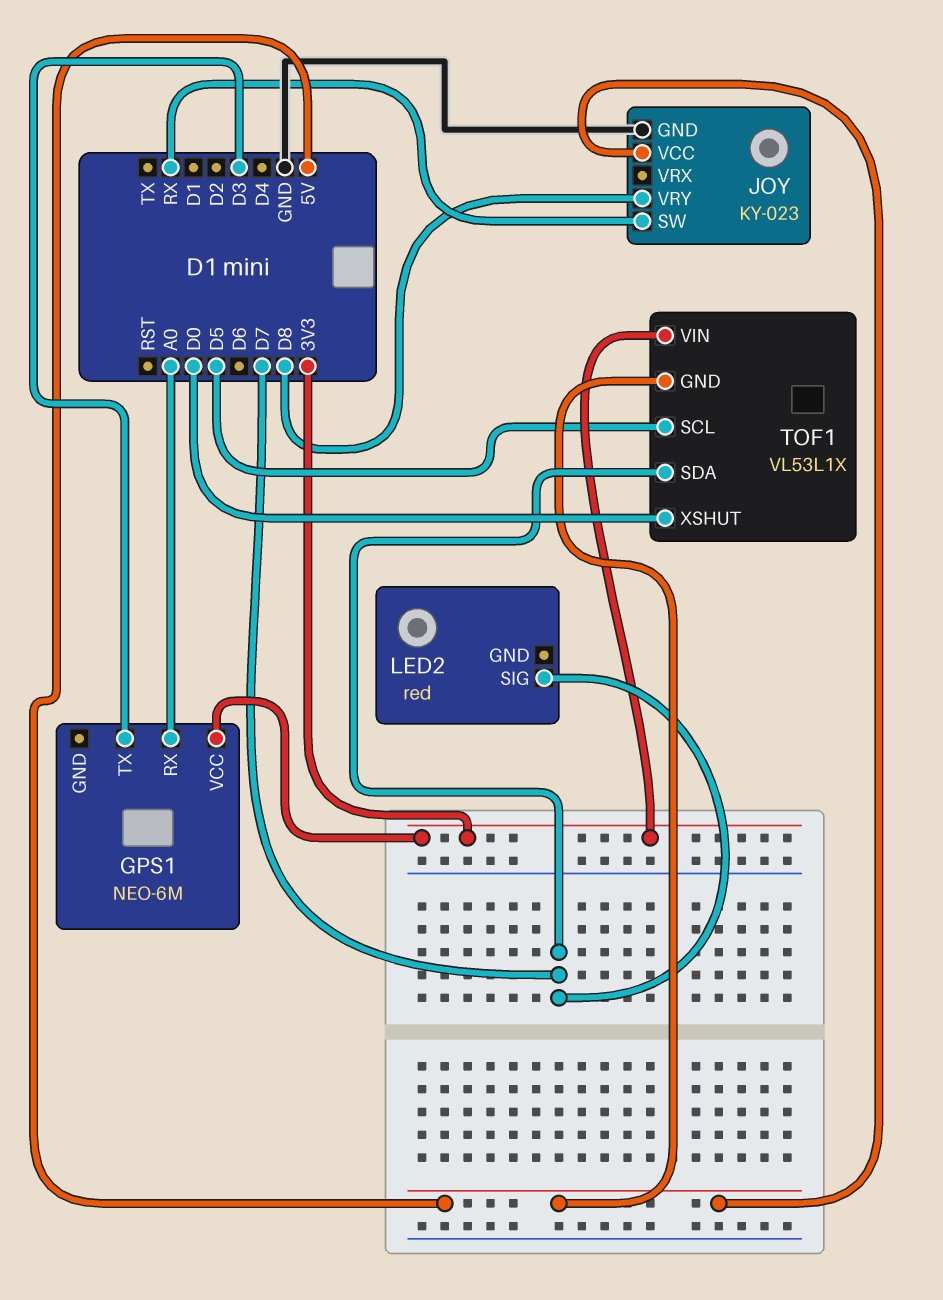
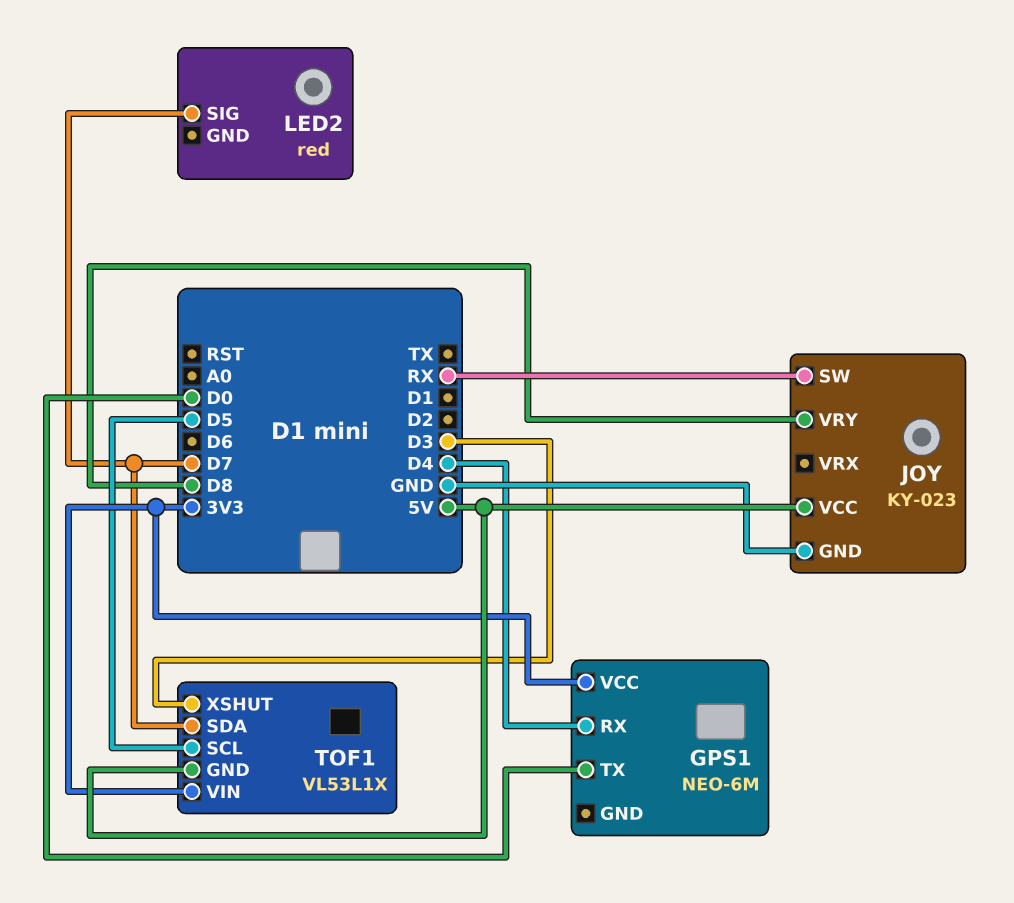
GPS1 pin RX: A0 -> D4
GPS1 pin TX: D3 -> D0
TOF1 pin XSHUT: D0 -> D3

